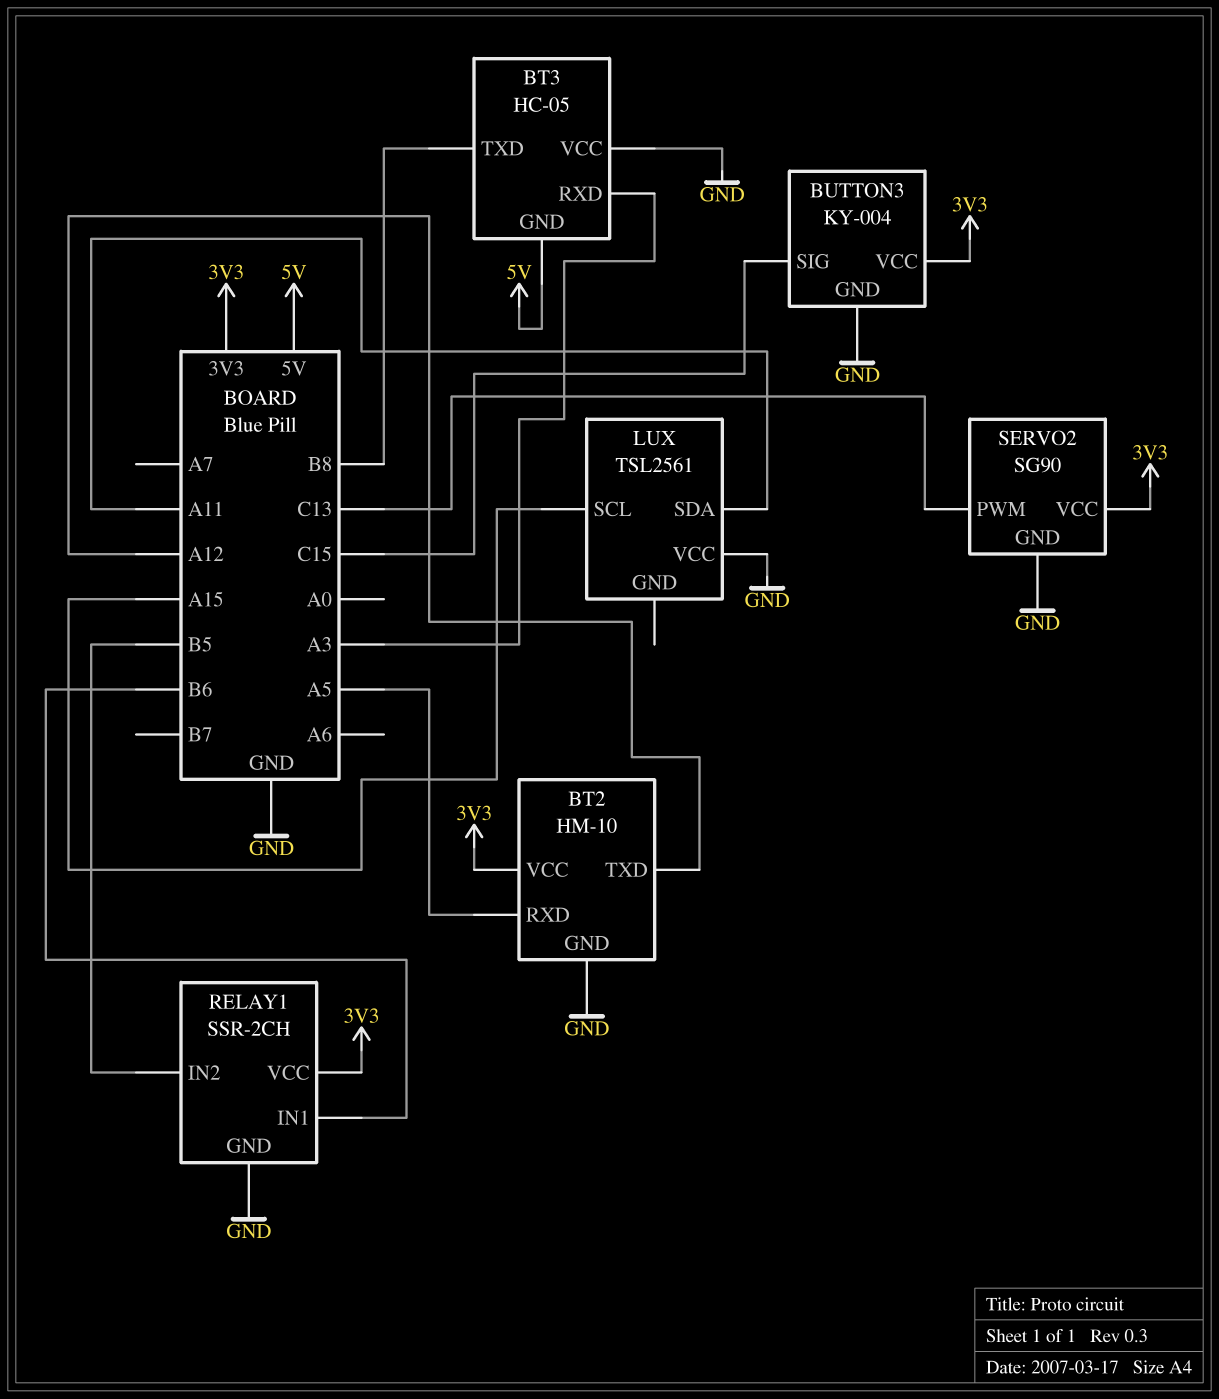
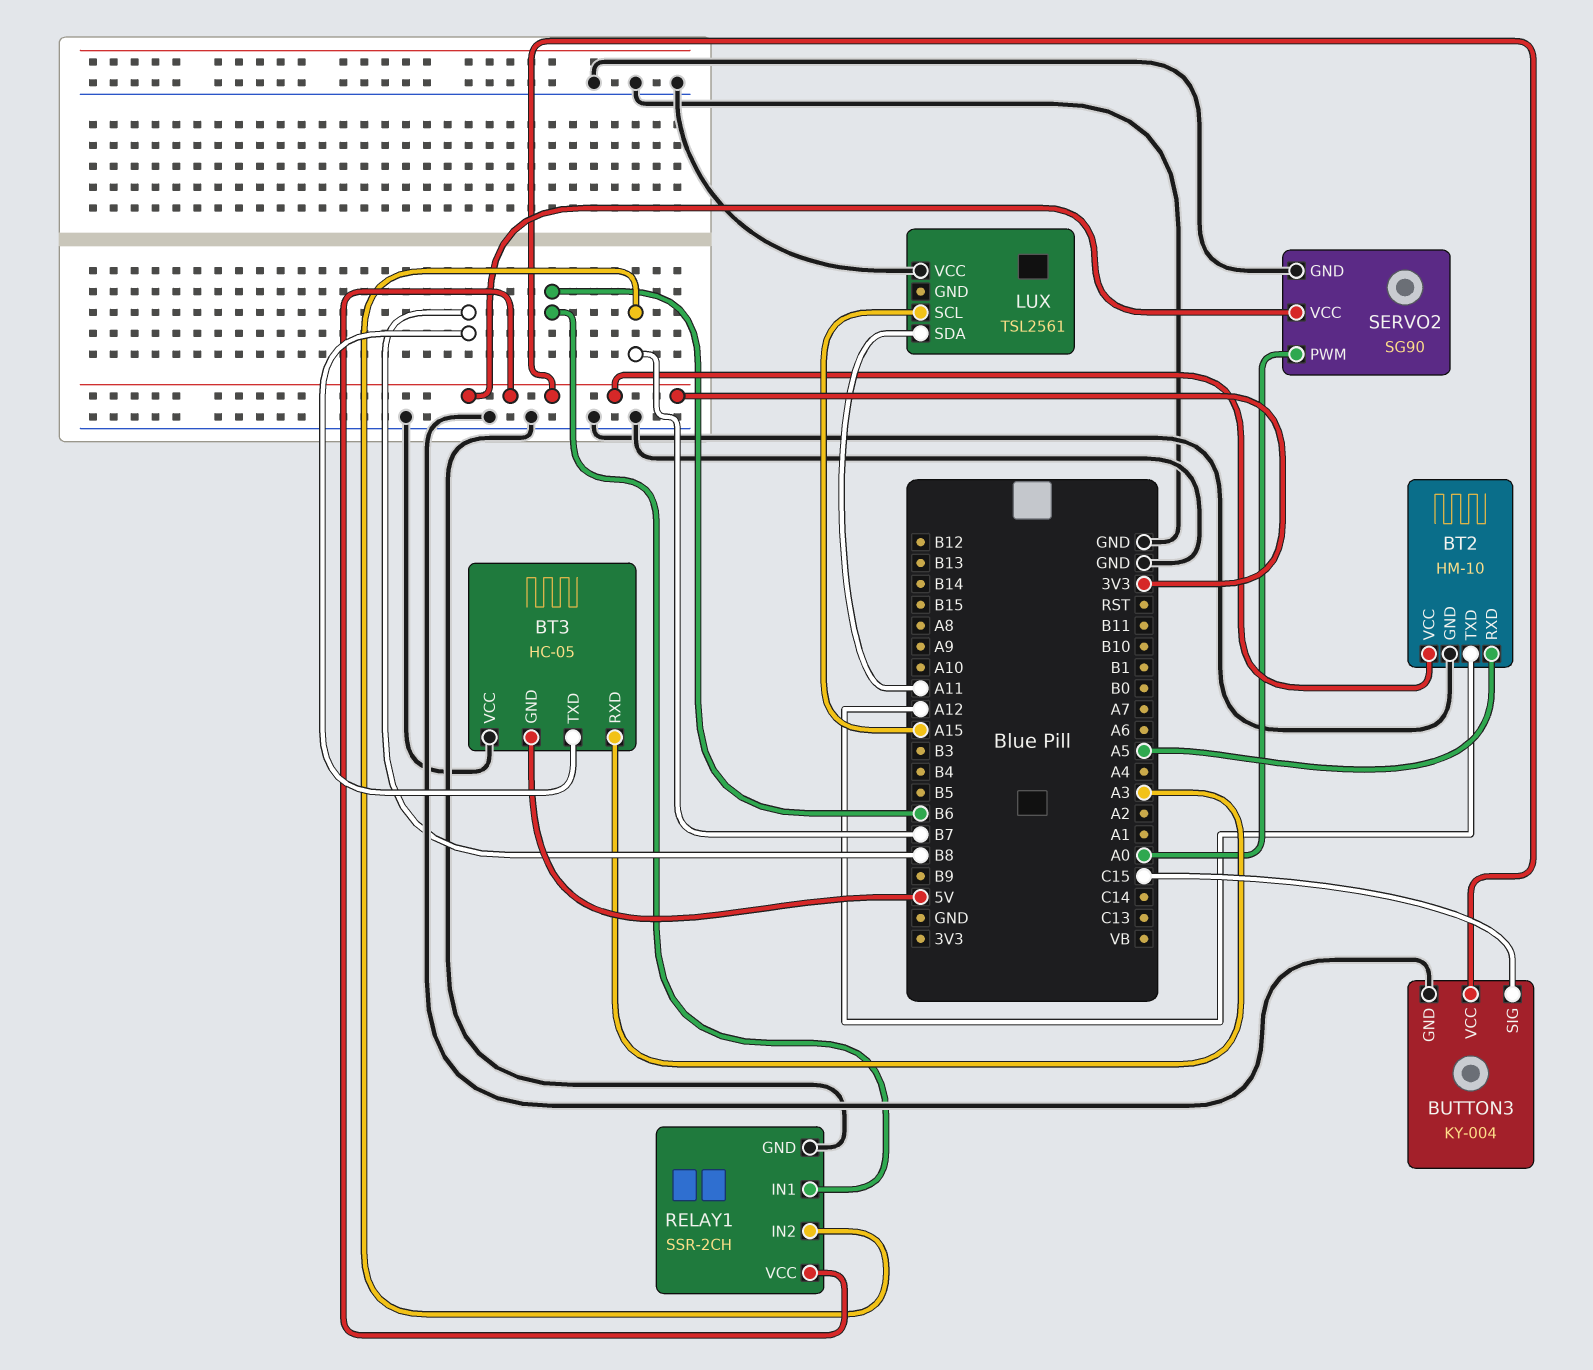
RELAY1 pin IN2: B5 -> B7
SERVO2 pin PWM: C13 -> A0

